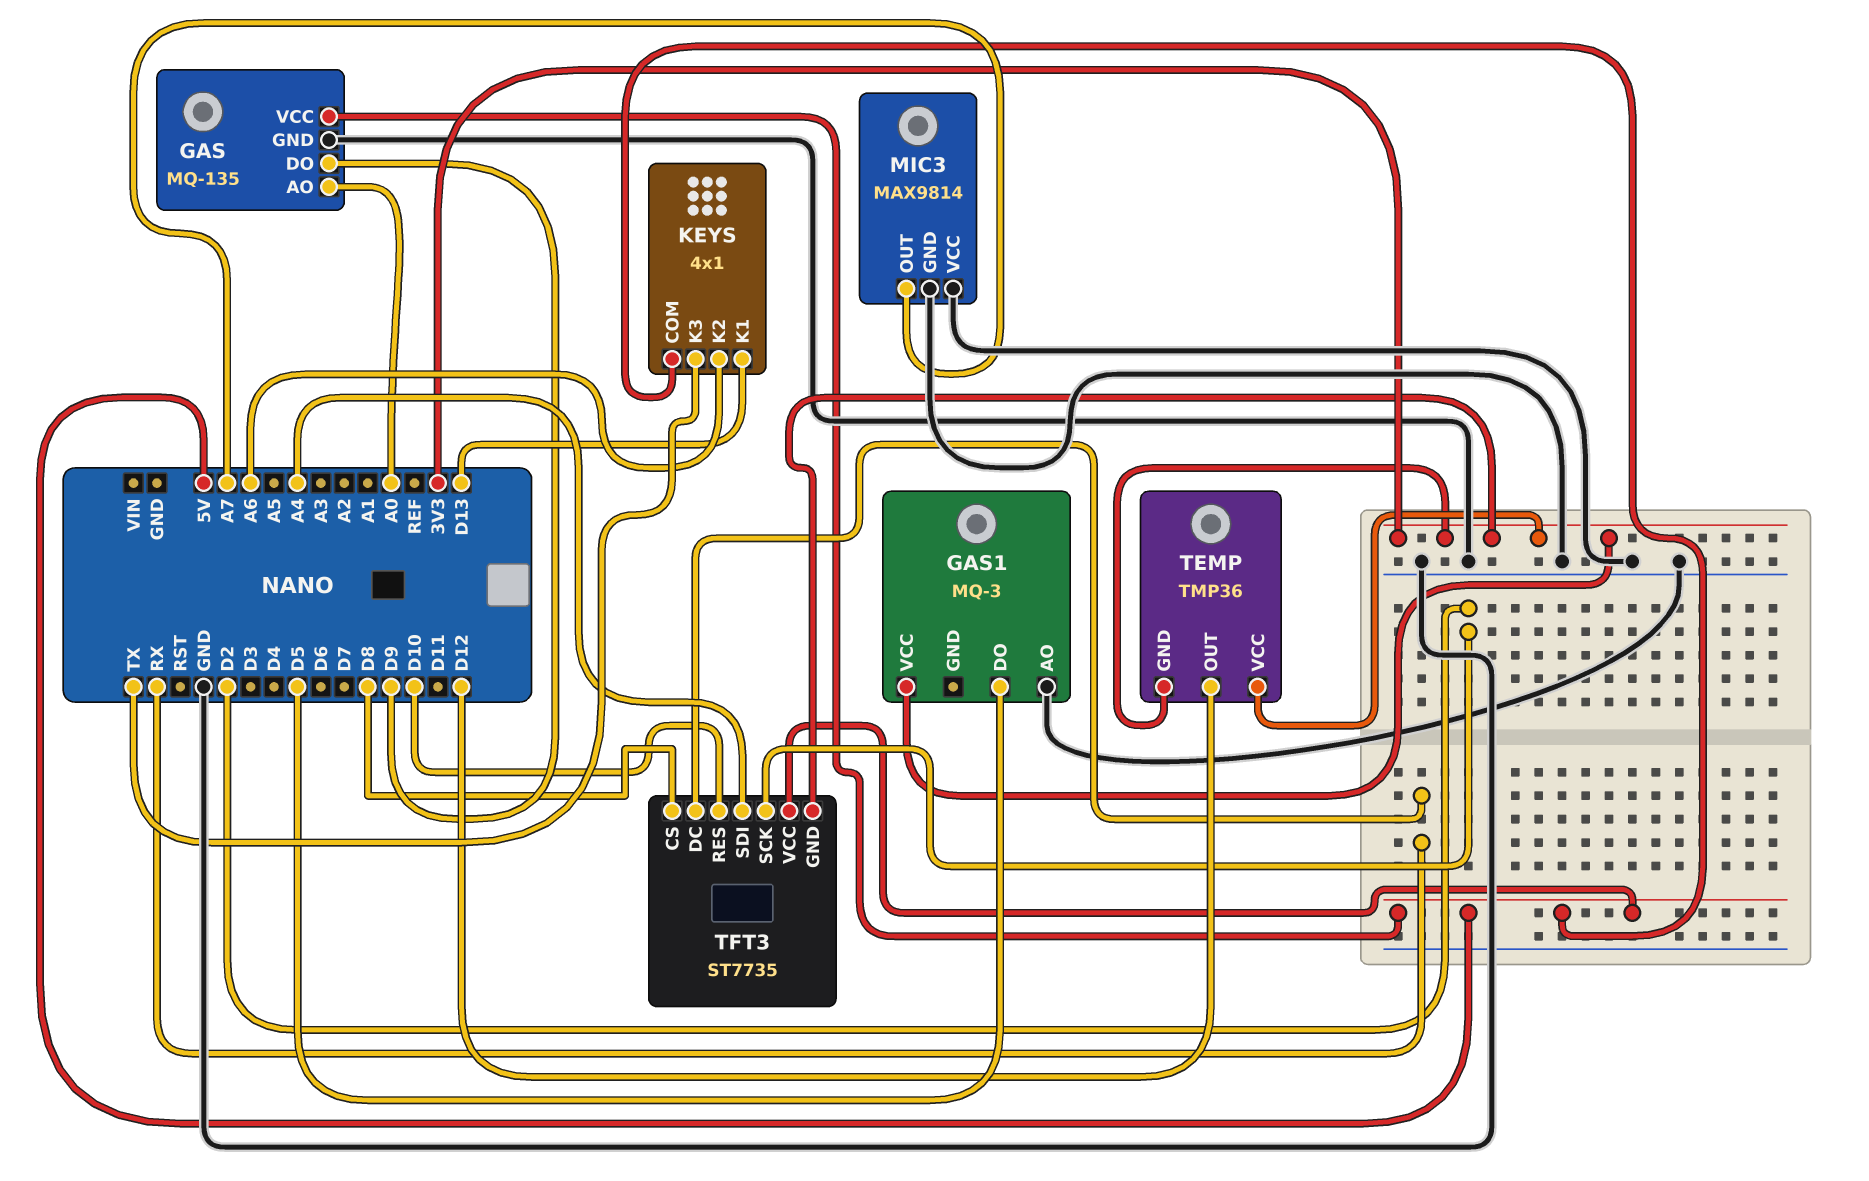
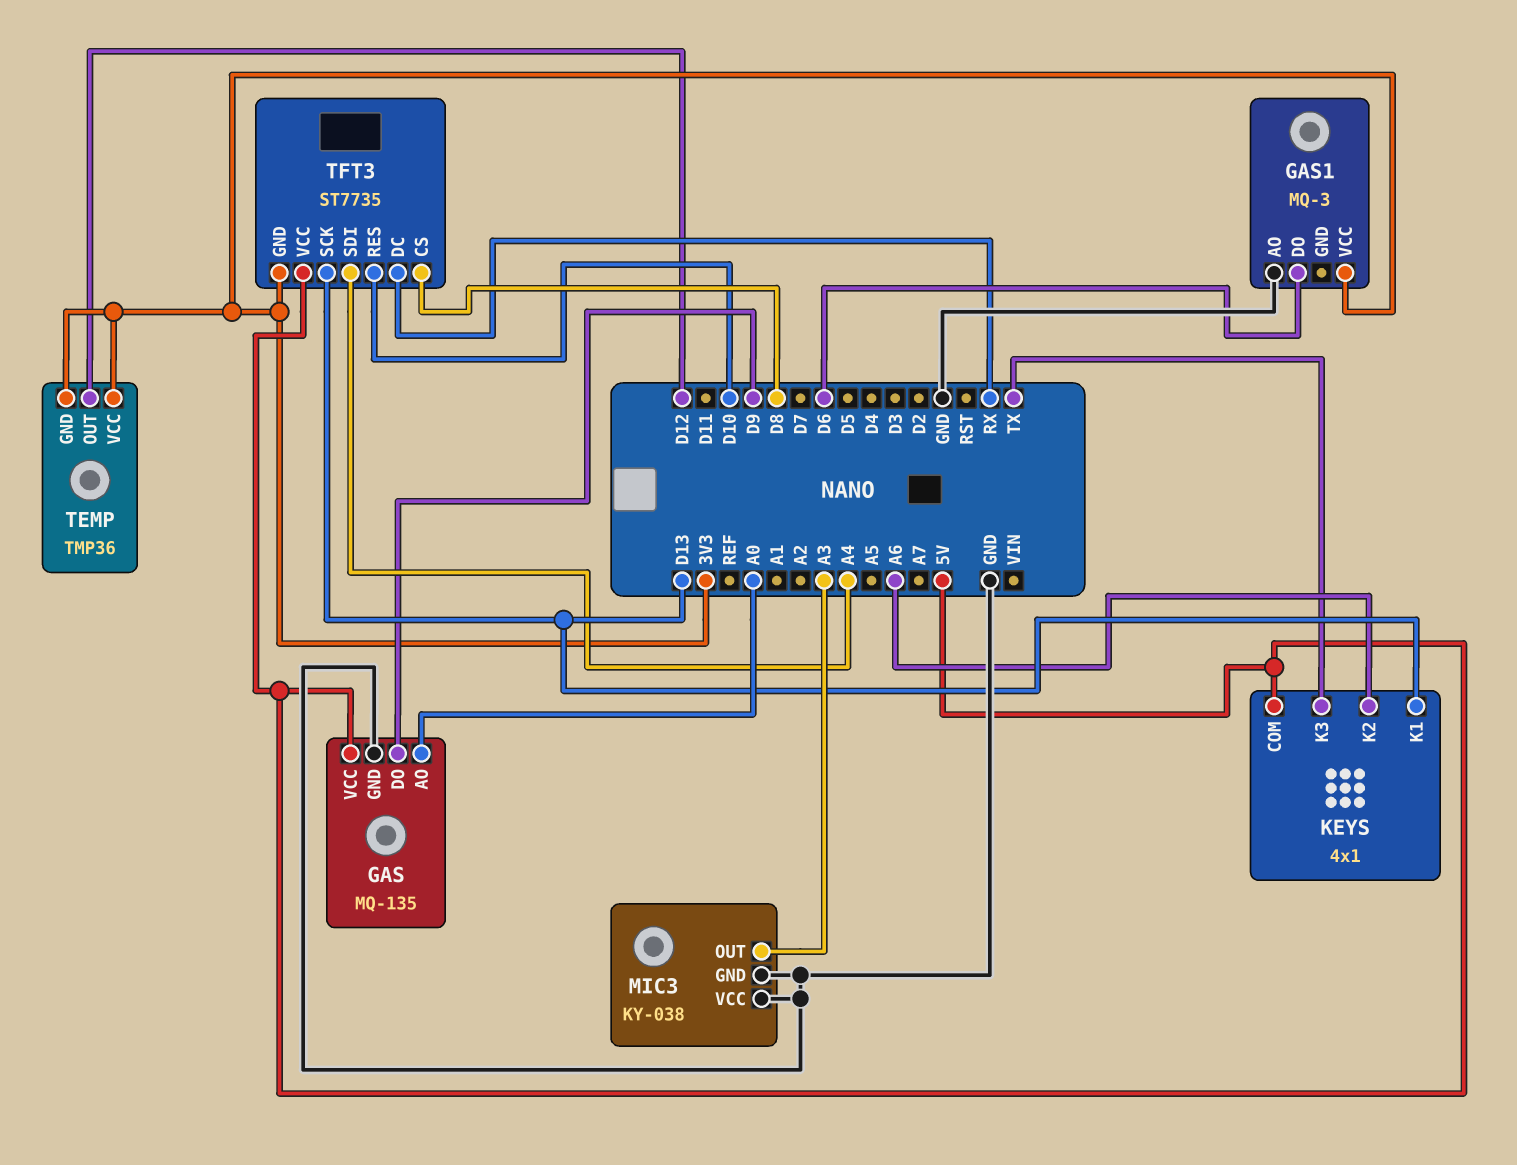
GAS1 pin DO: D5 -> D6
MIC3: MAX9814 -> KY-038
MIC3 pin OUT: A7 -> A3
TFT3 pin SCK: D2 -> D13

